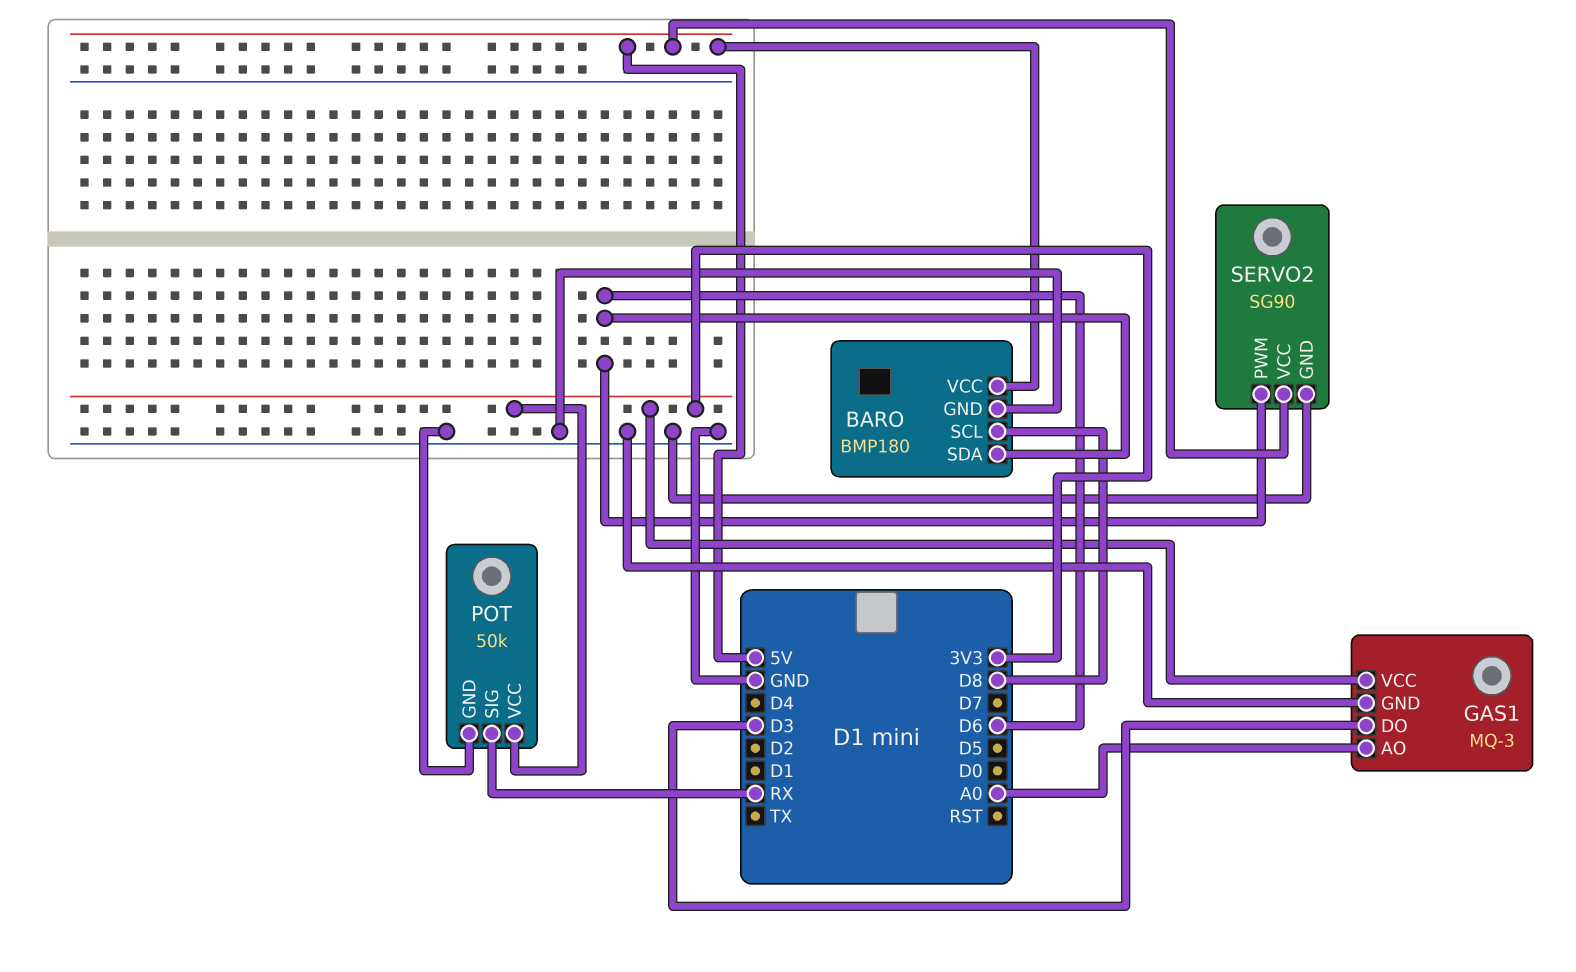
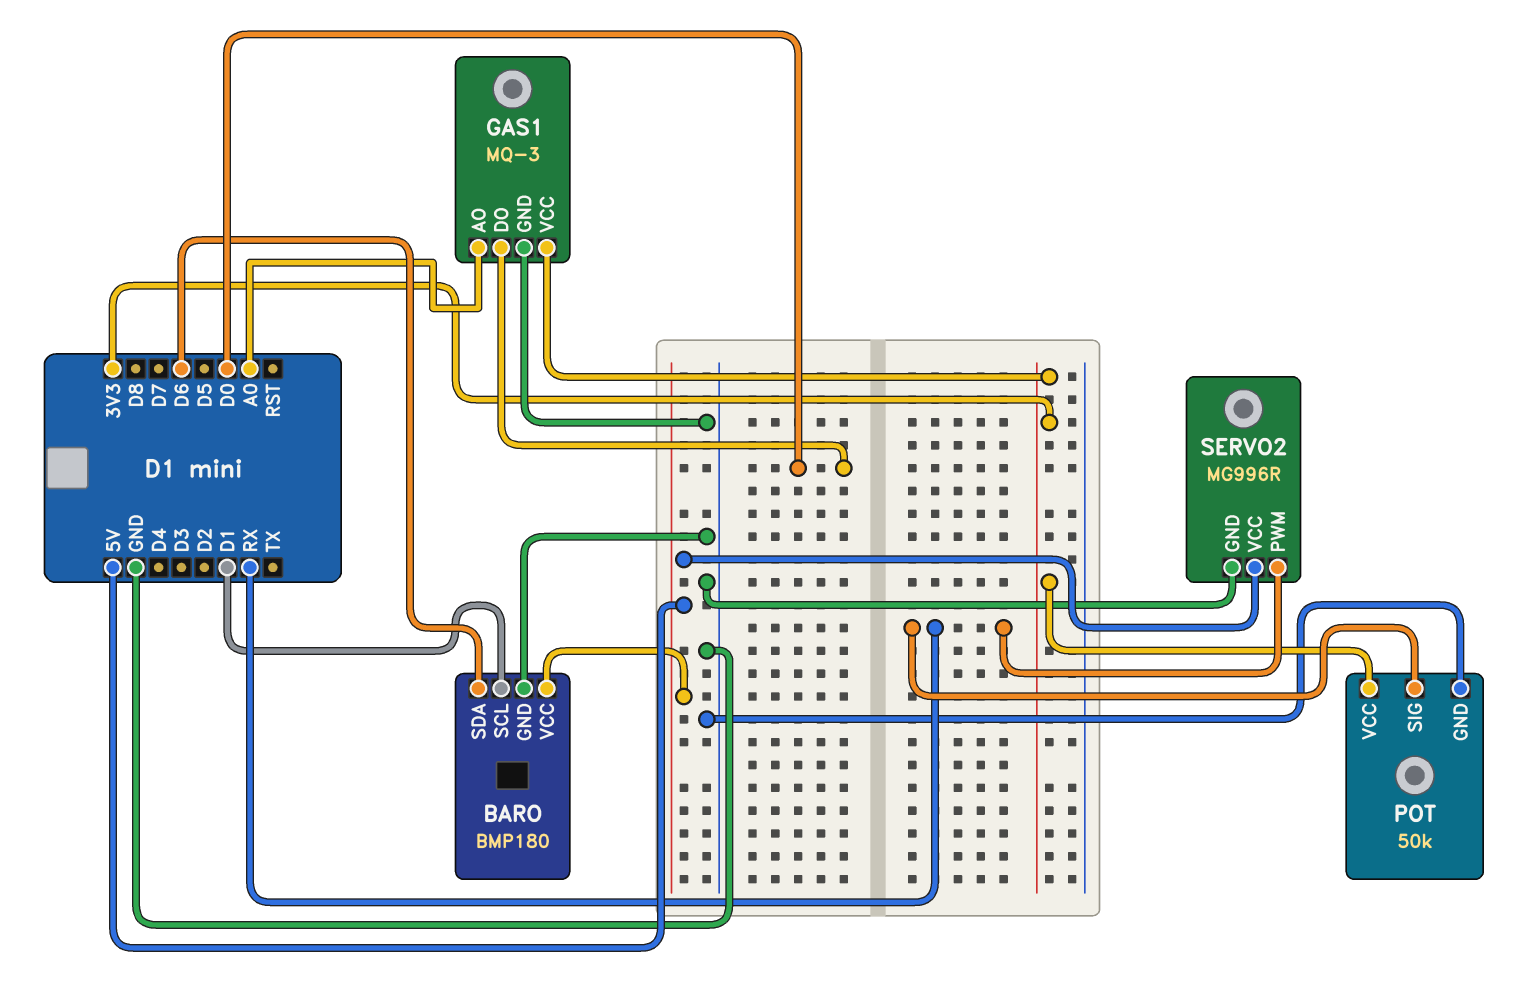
BARO pin SCL: D8 -> D1
GAS1 pin DO: D3 -> D0
SERVO2: SG90 -> MG996R
SERVO2 pin PWM: D6 -> RX

